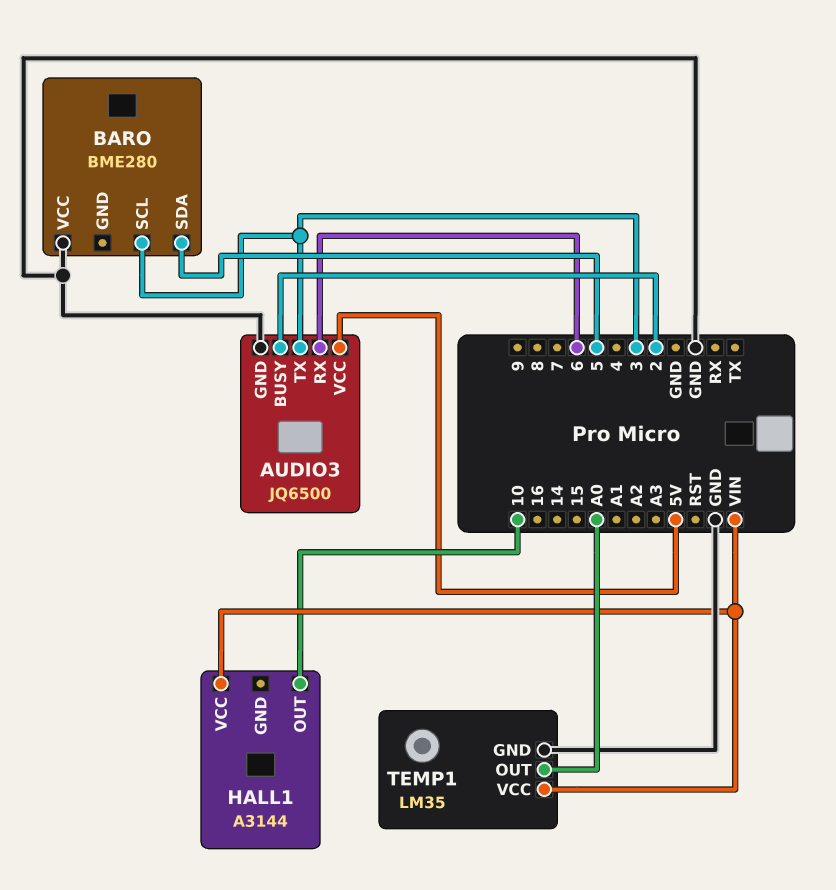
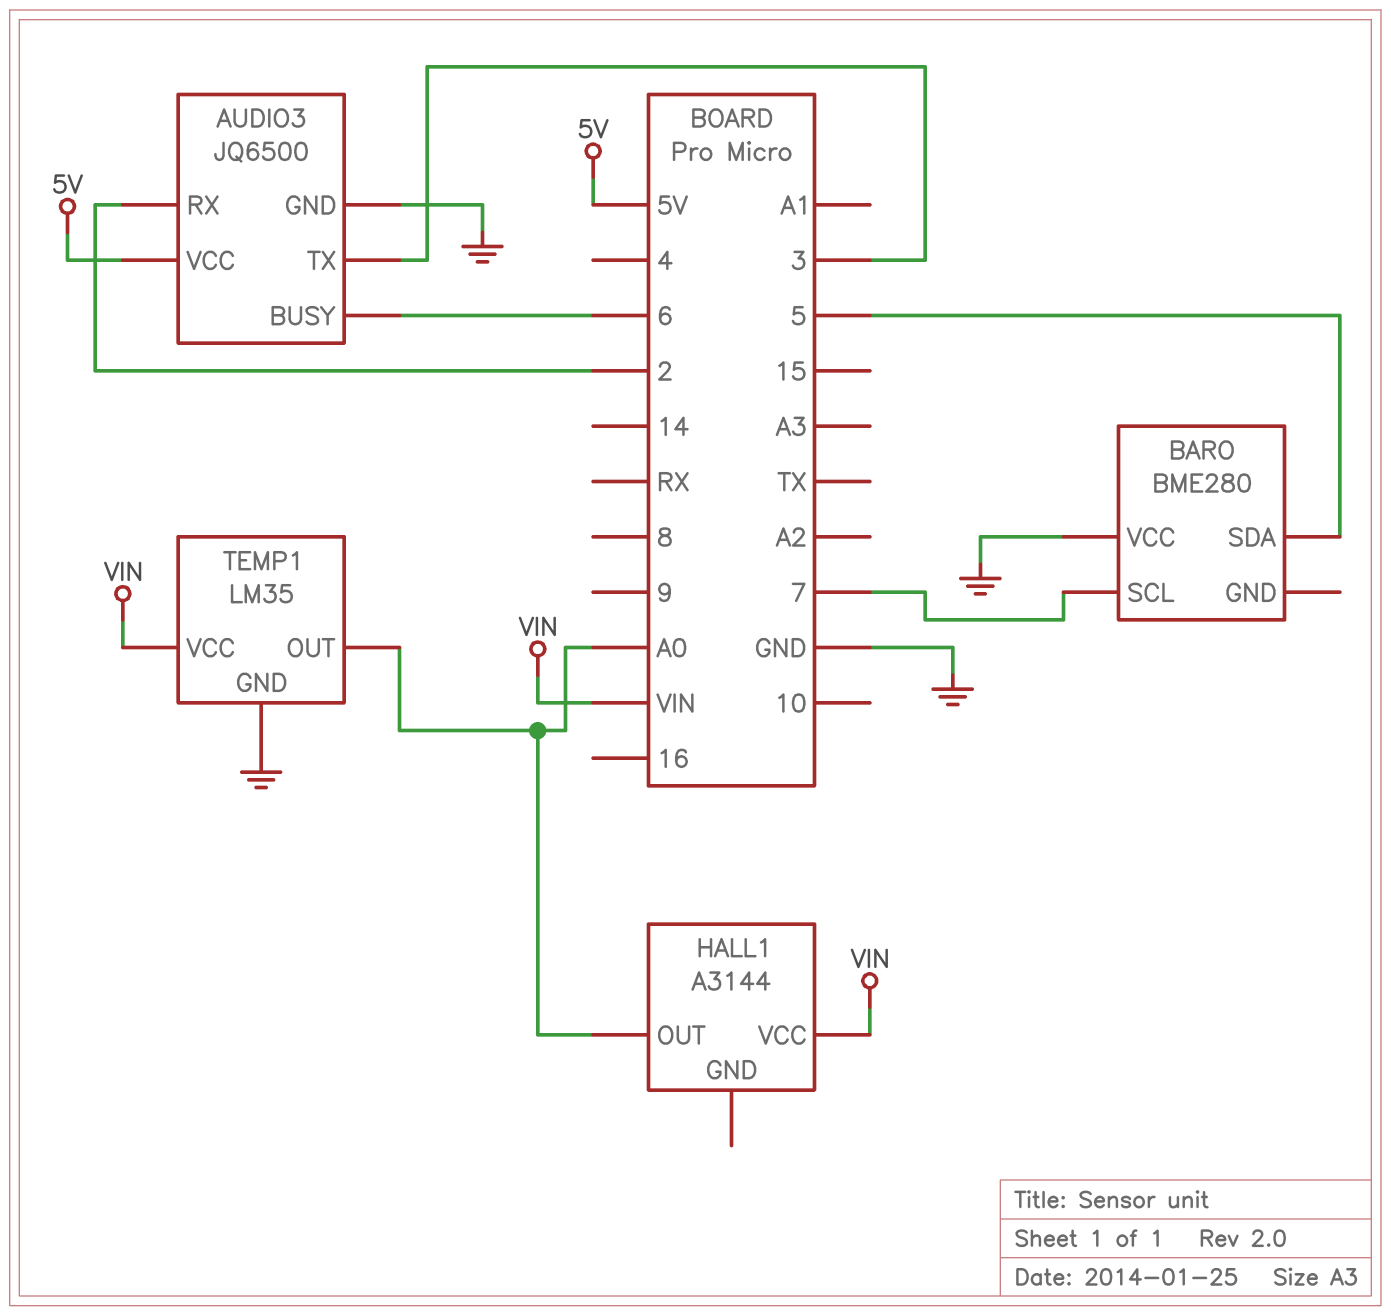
AUDIO3 pin BUSY: 2 -> 6
AUDIO3 pin RX: 6 -> 2
BARO pin SCL: 3 -> 7
HALL1 pin OUT: 10 -> A0

